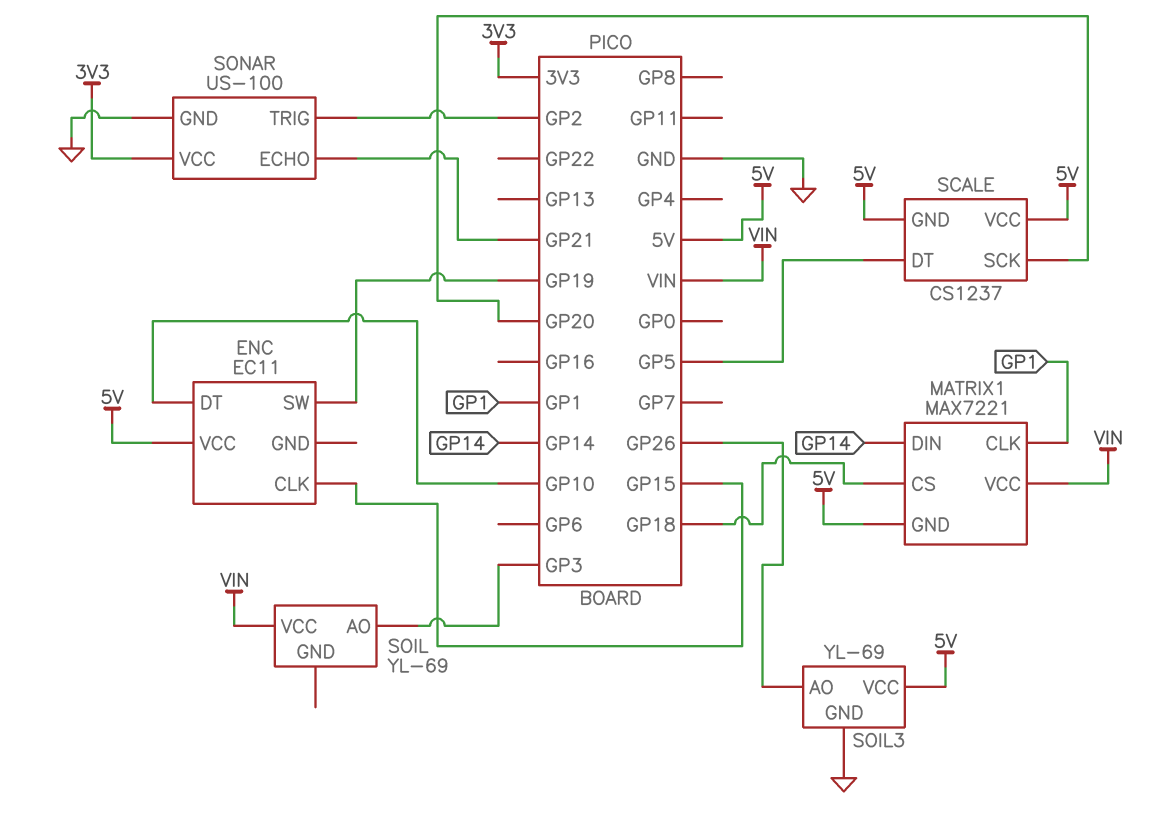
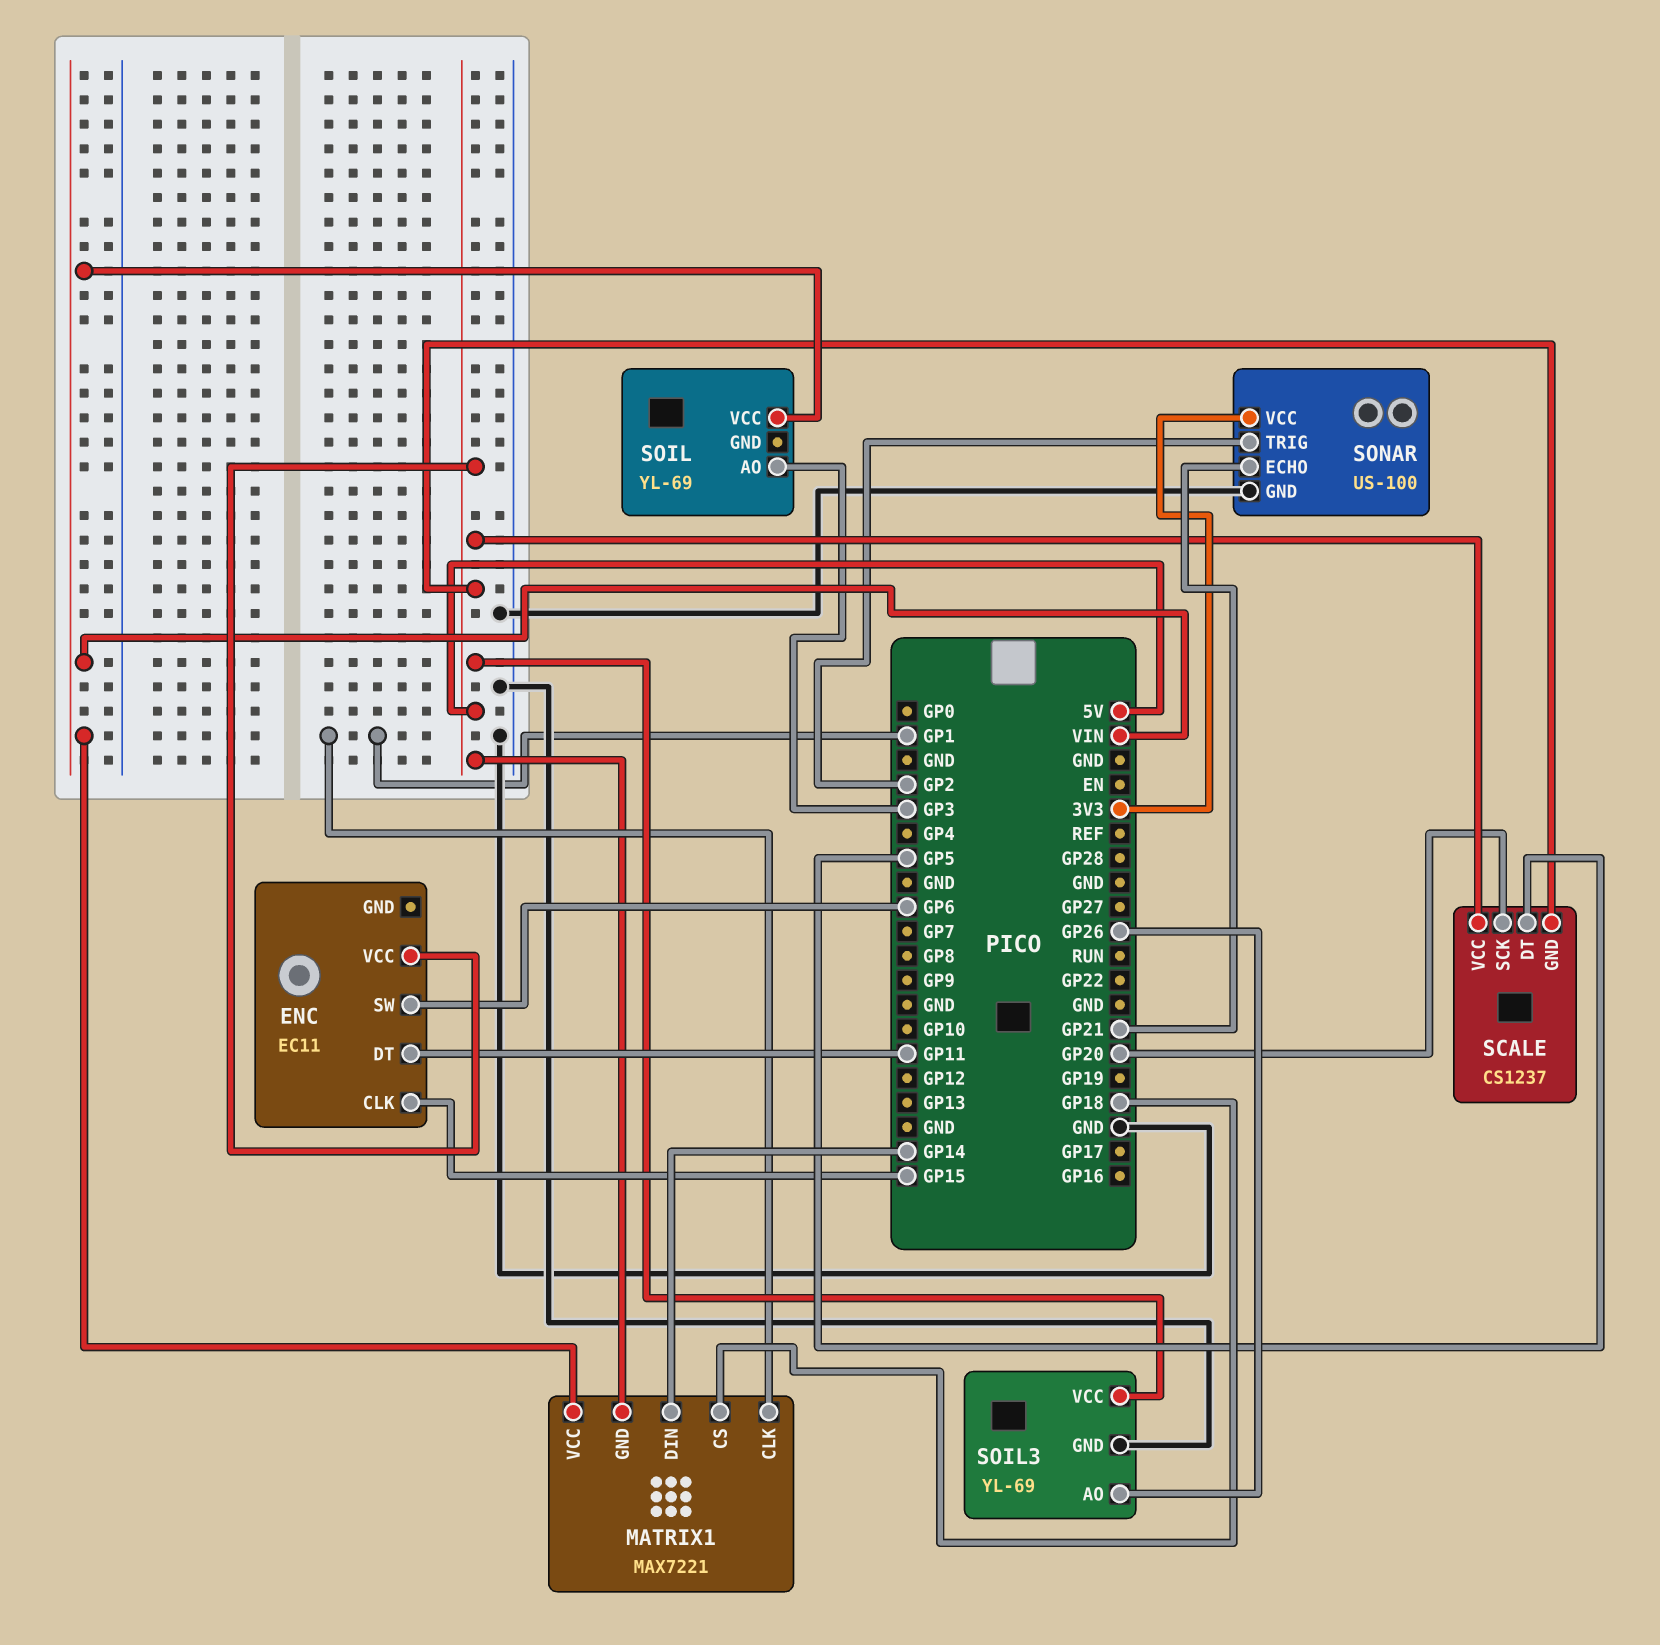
ENC pin DT: GP10 -> GP11
ENC pin SW: GP19 -> GP6

